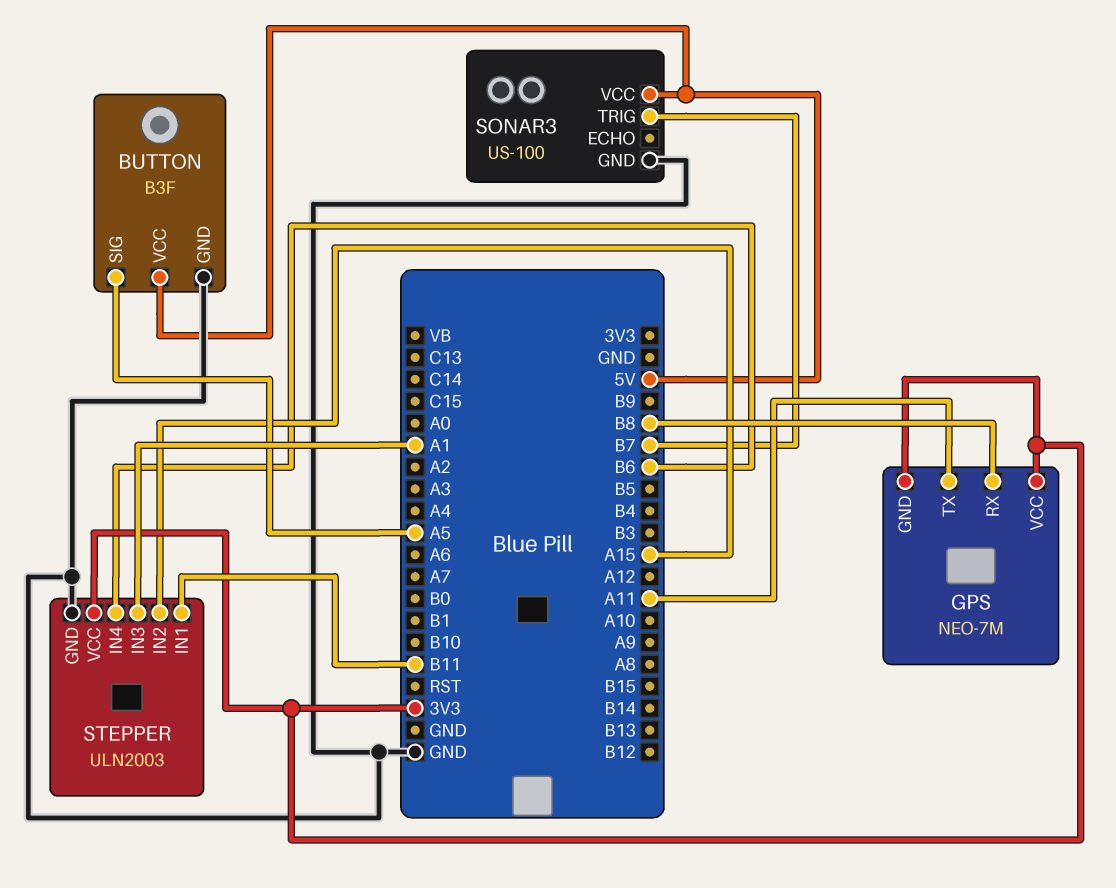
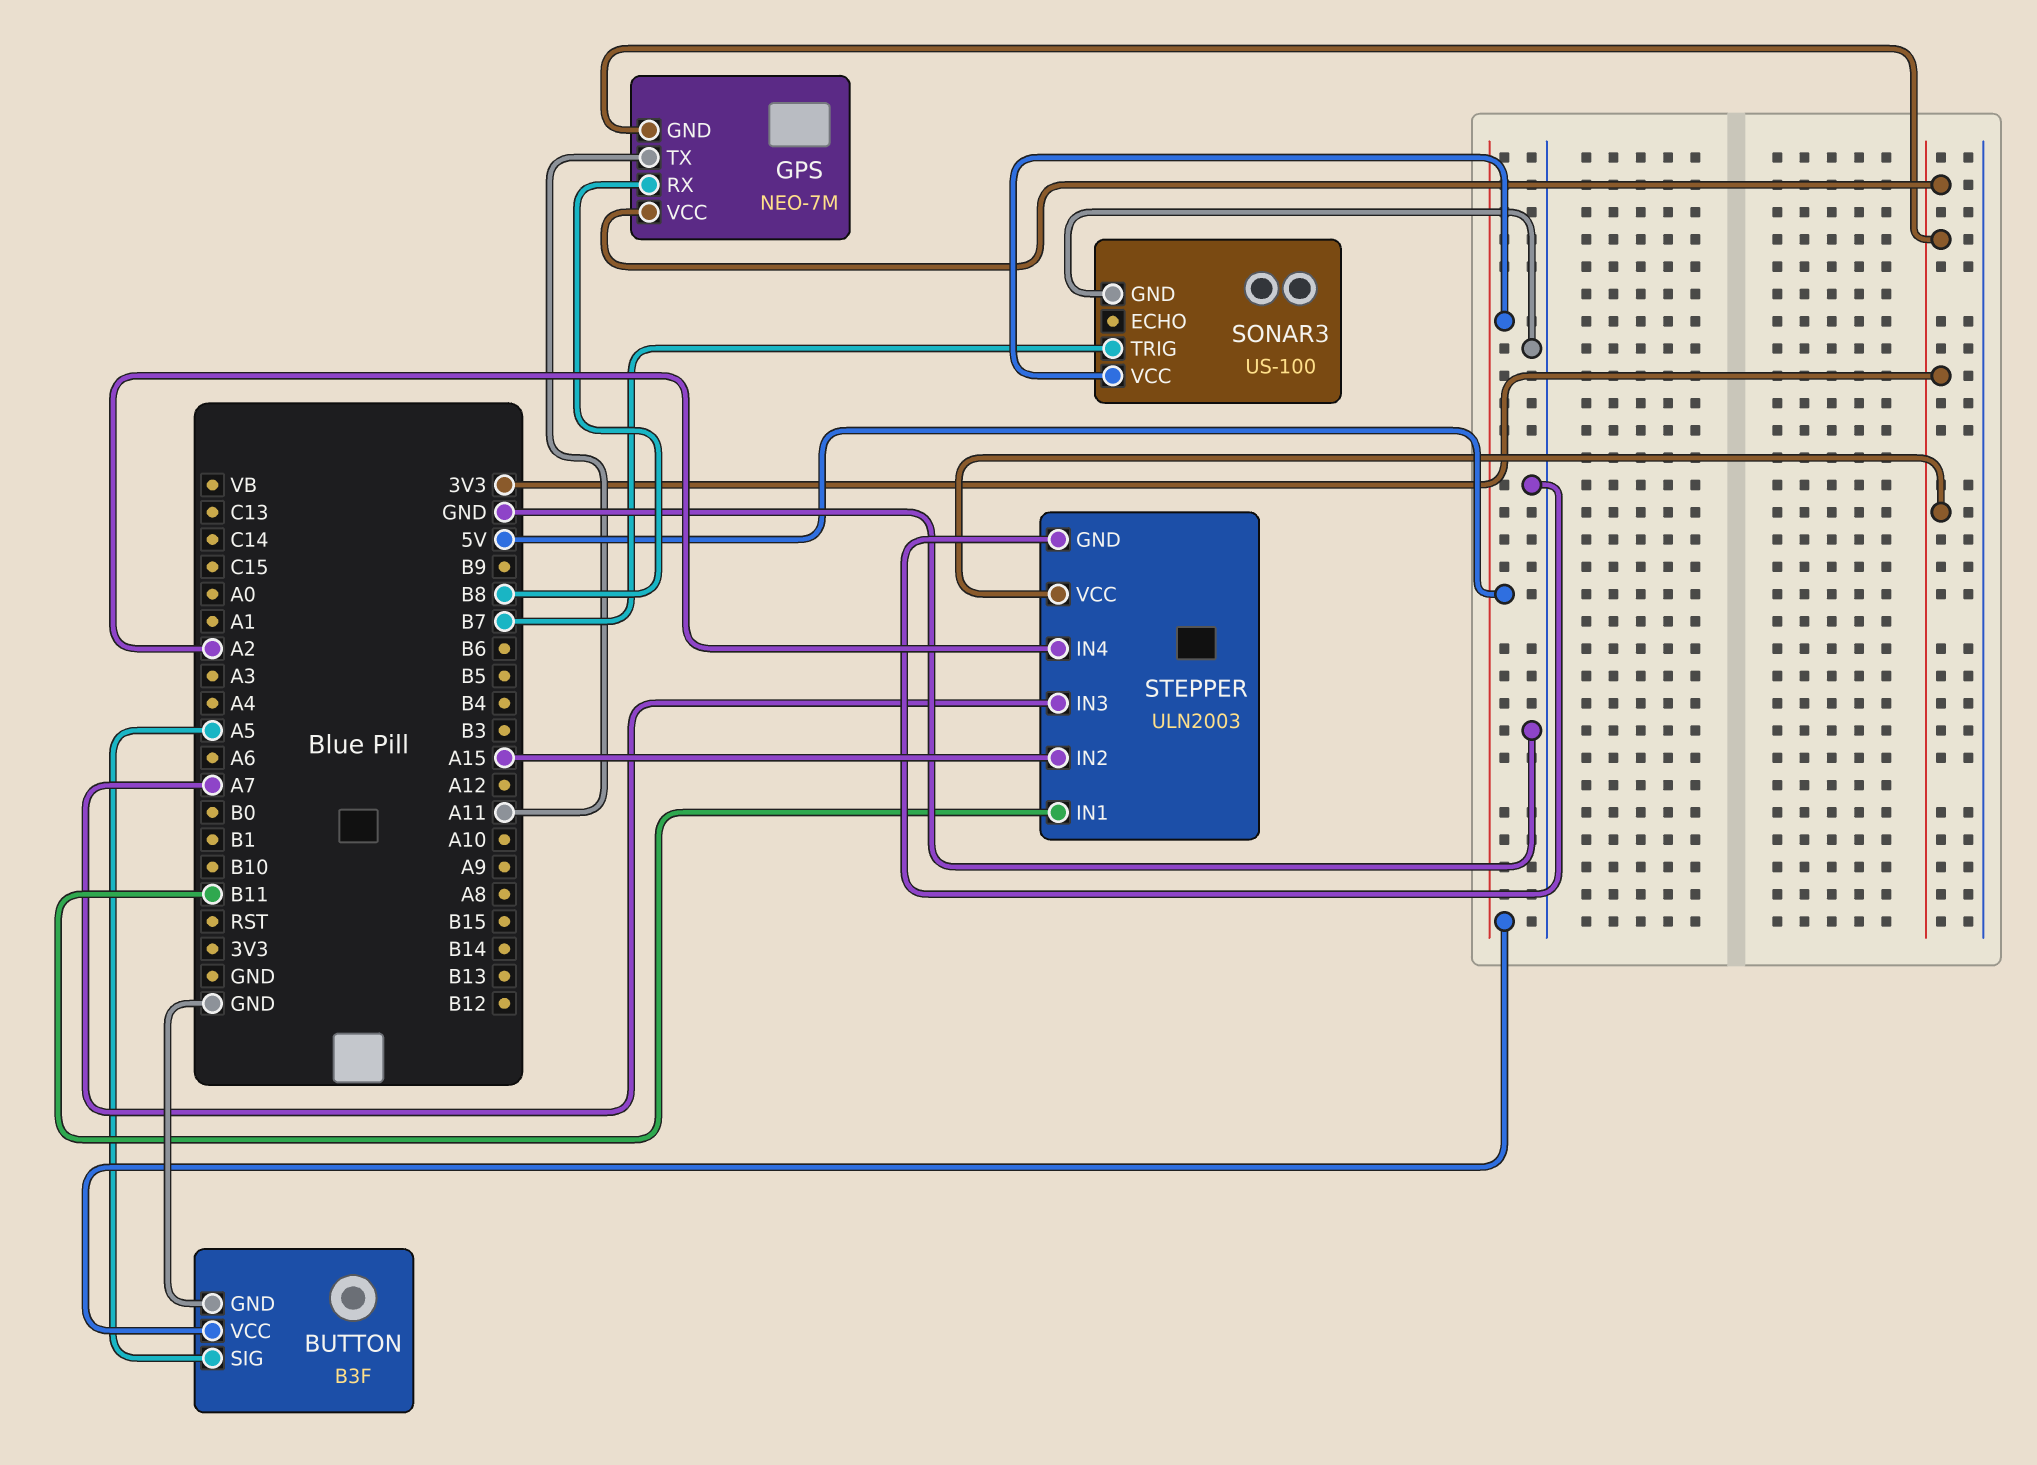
STEPPER pin IN3: A1 -> A7
STEPPER pin IN4: B6 -> A2

